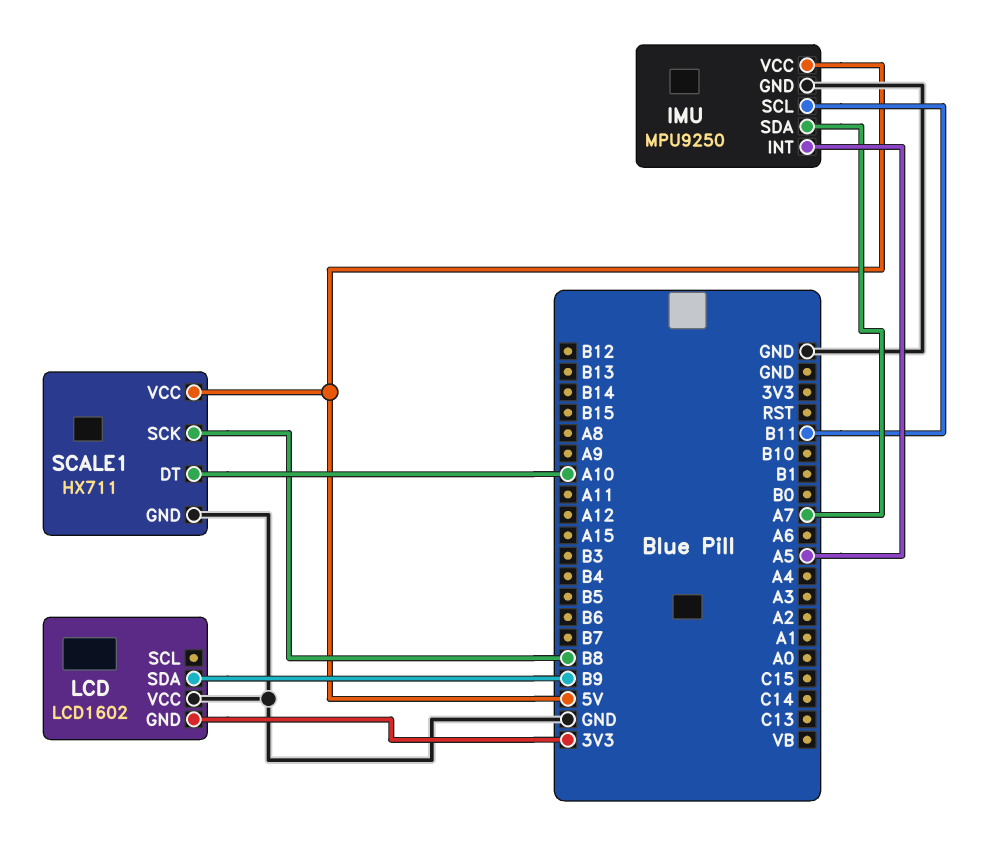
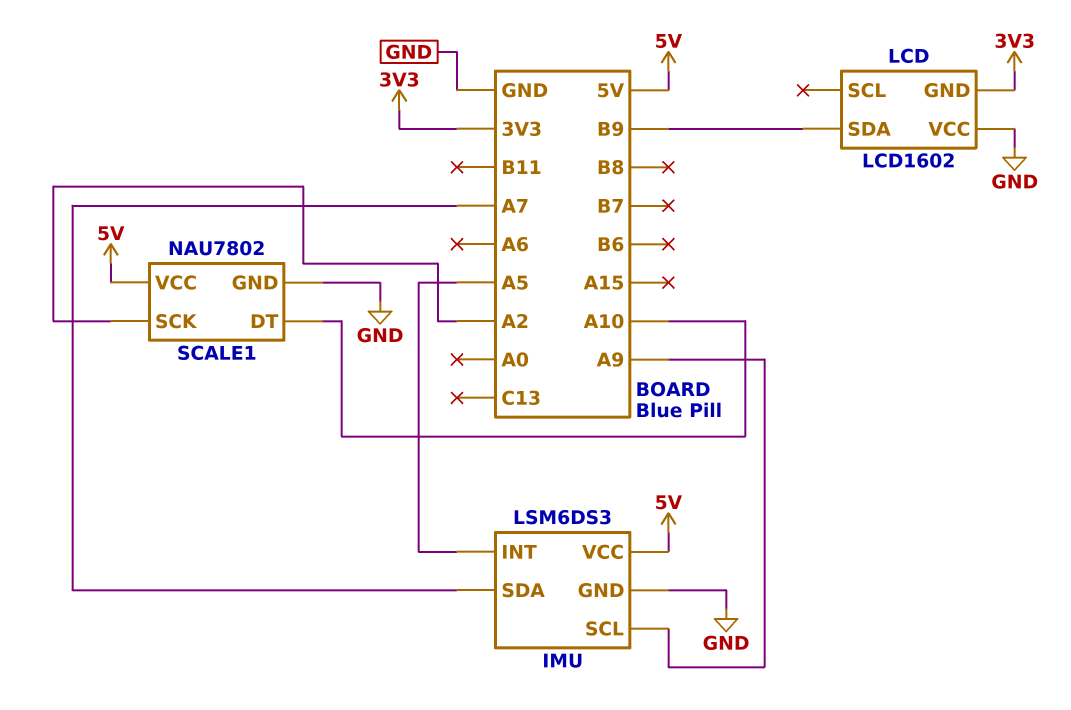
IMU: MPU9250 -> LSM6DS3
IMU pin SCL: B11 -> A9
SCALE1: HX711 -> NAU7802
SCALE1 pin SCK: B8 -> A2

